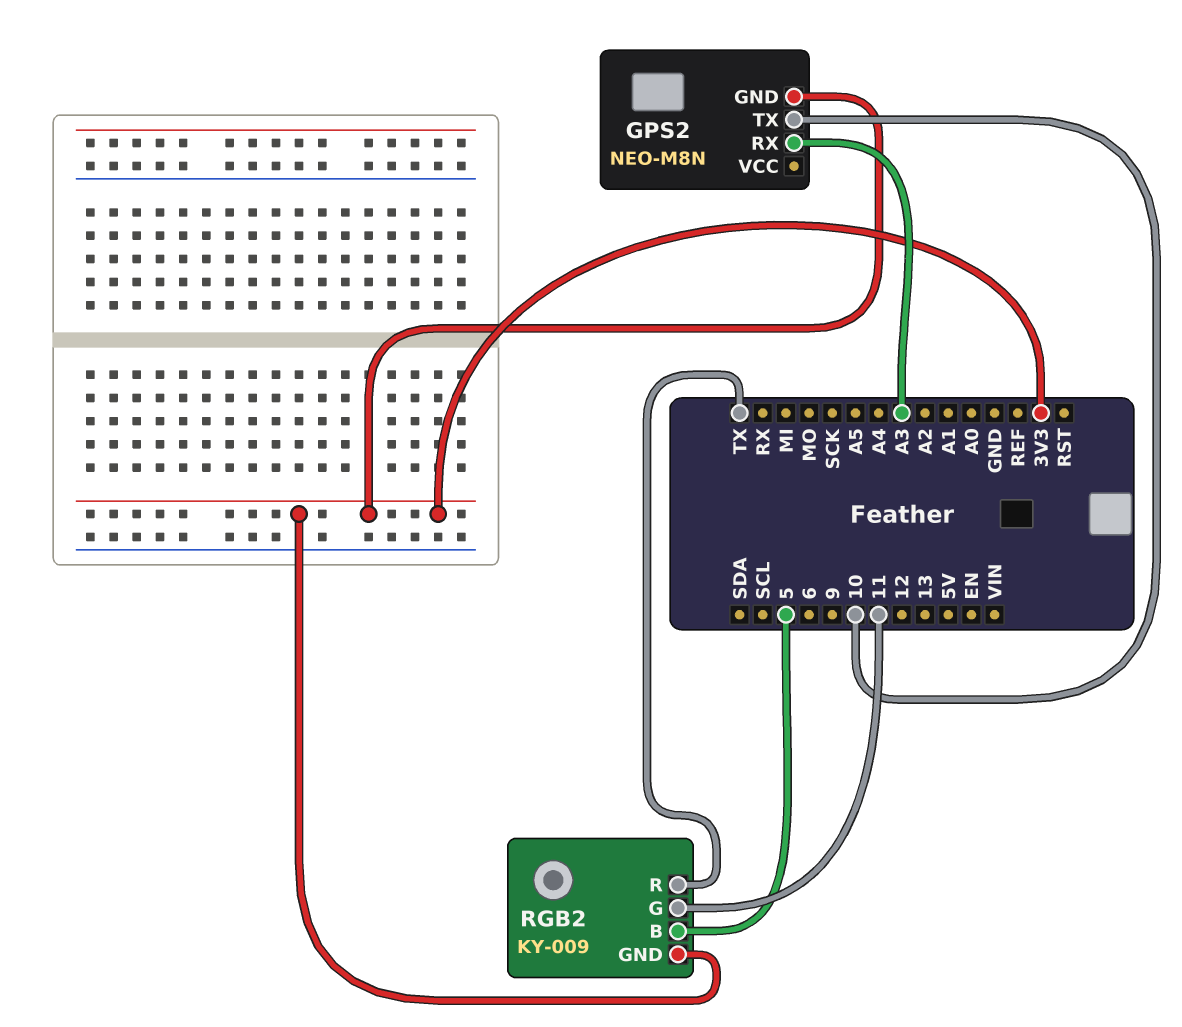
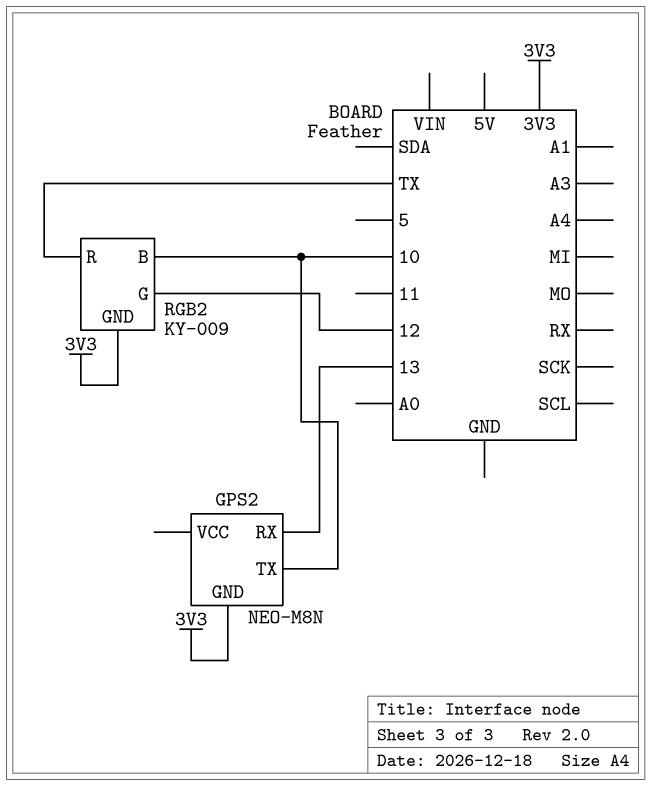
GPS2 pin RX: A3 -> 13
RGB2 pin B: 5 -> 10
RGB2 pin G: 11 -> 12

